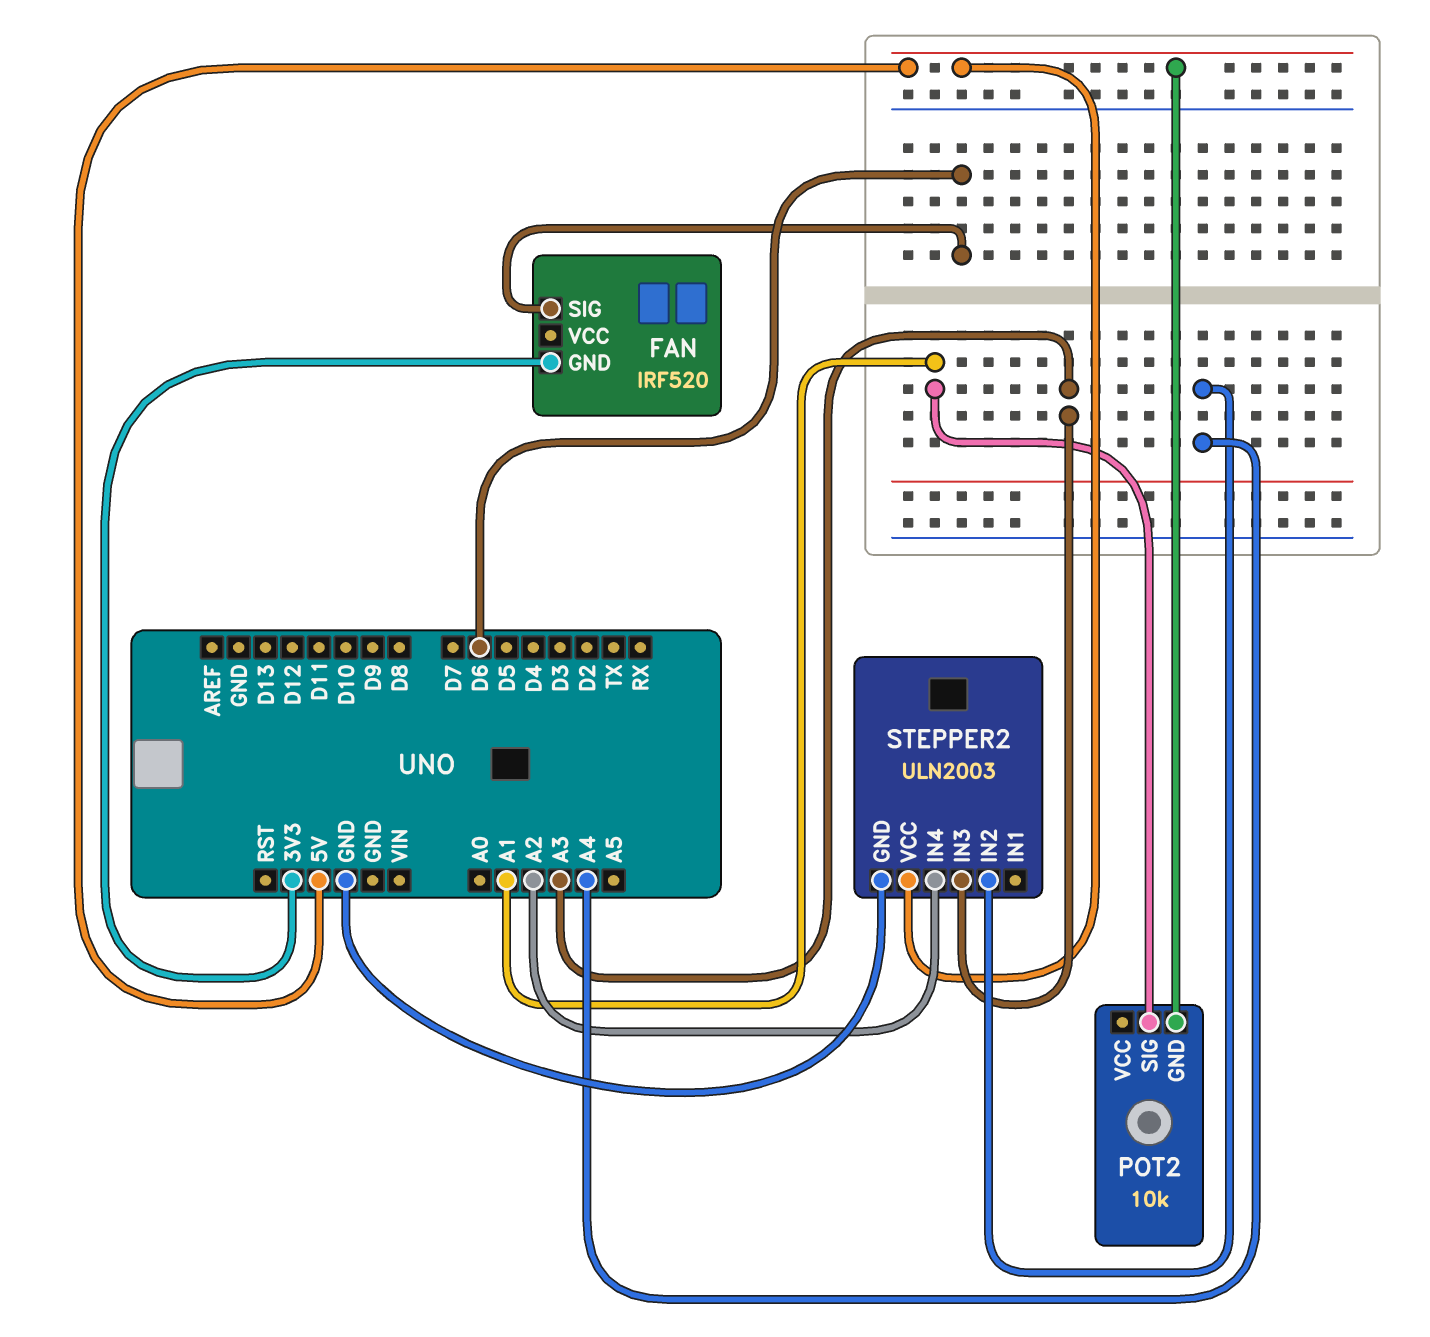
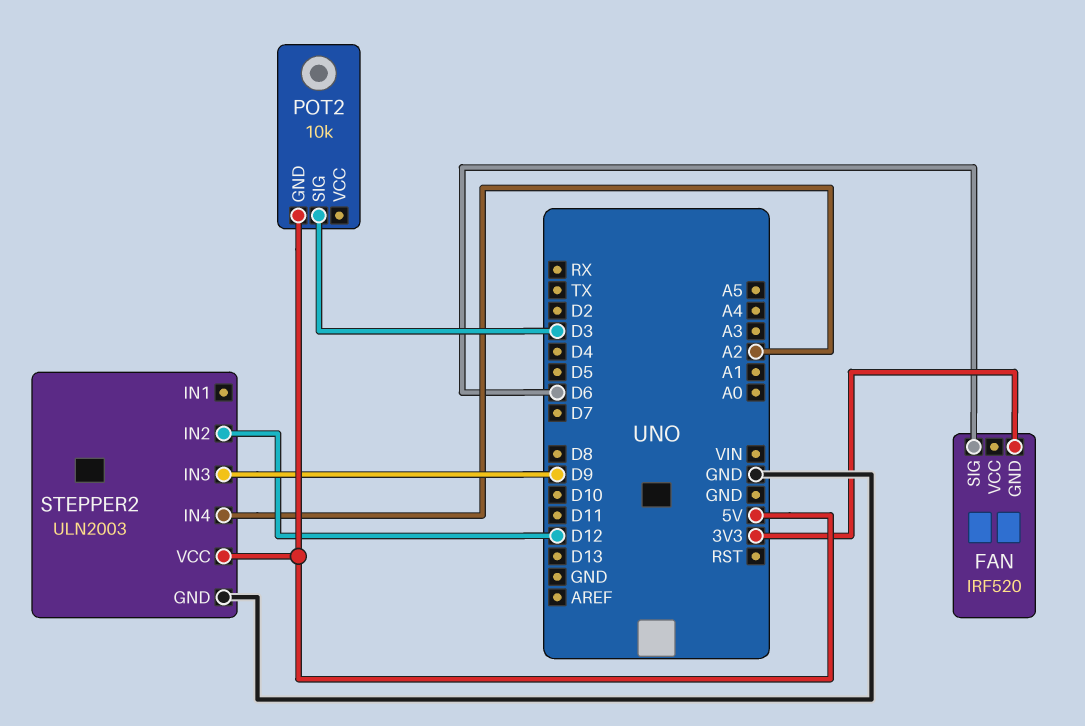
POT2 pin SIG: A1 -> D3
STEPPER2 pin IN2: A4 -> D12
STEPPER2 pin IN3: A3 -> D9

